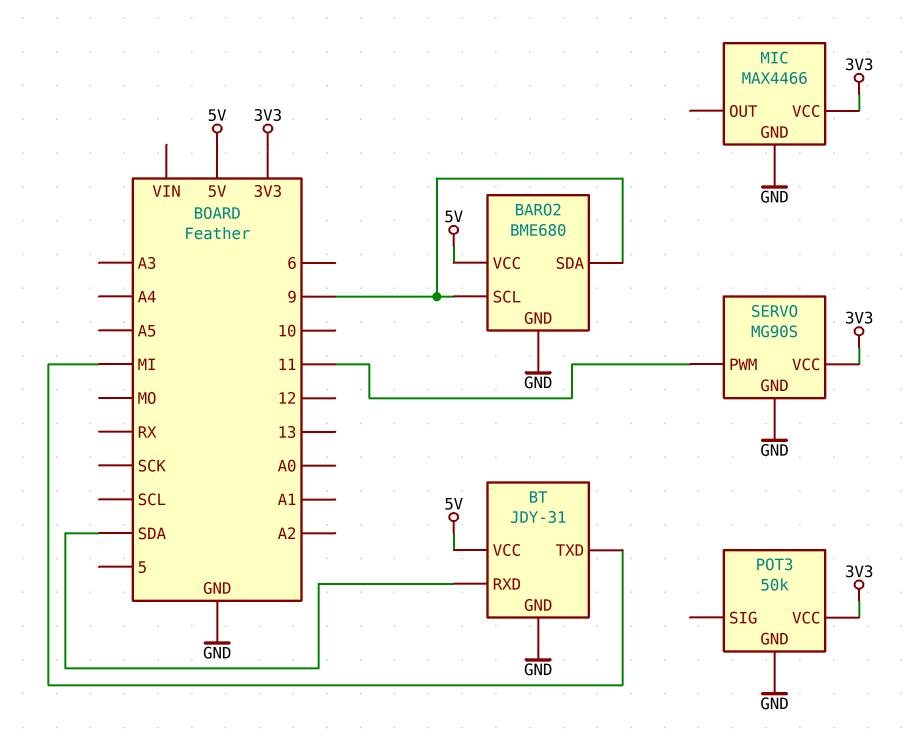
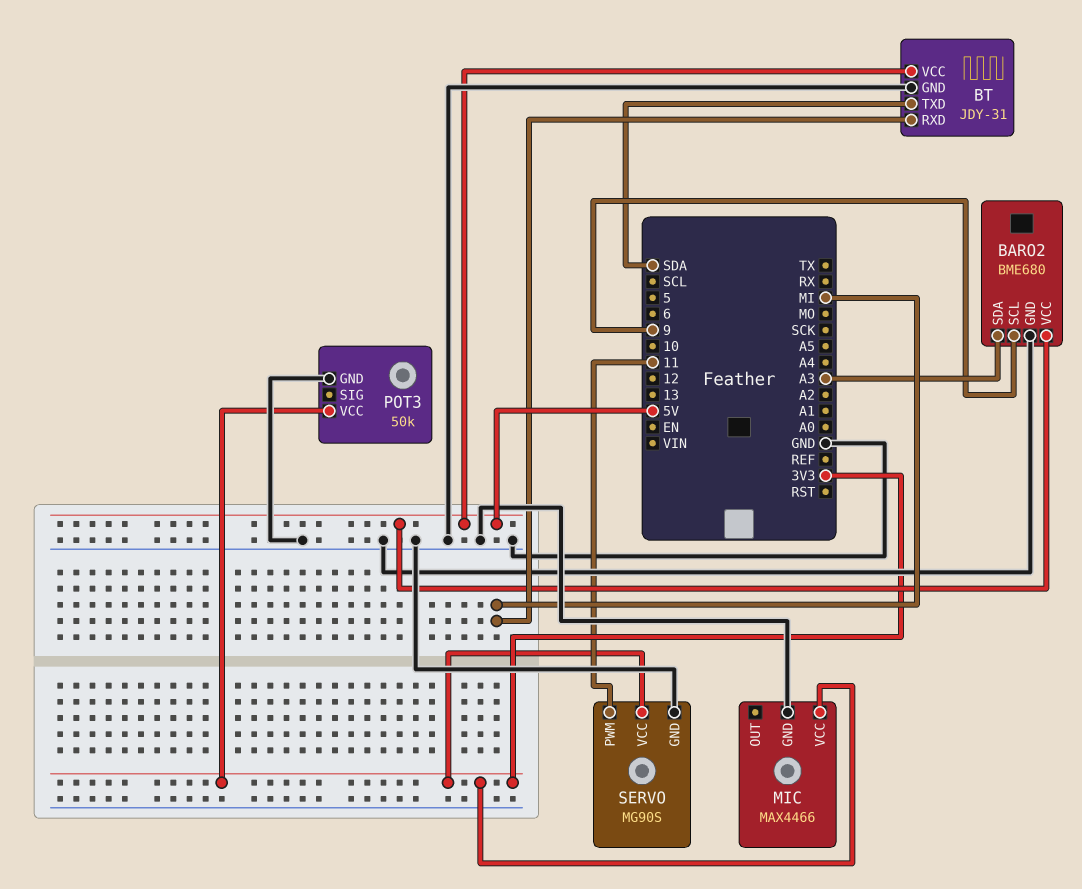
BARO2 pin SDA: 9 -> A3
BT pin RXD: SDA -> MI
BT pin TXD: MI -> SDA

